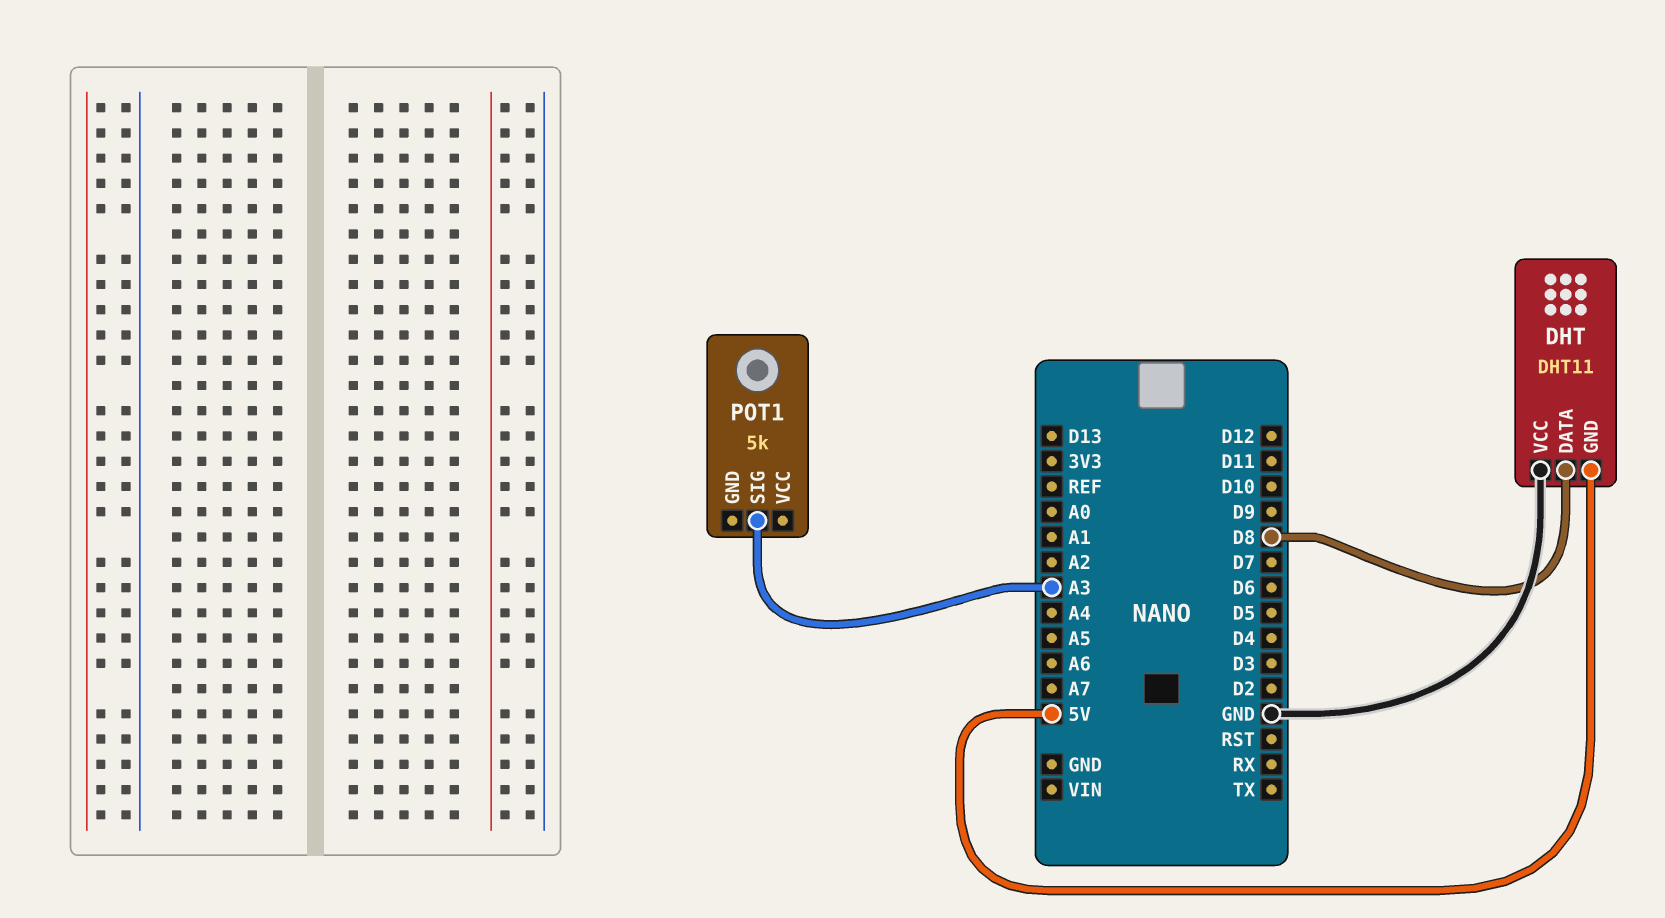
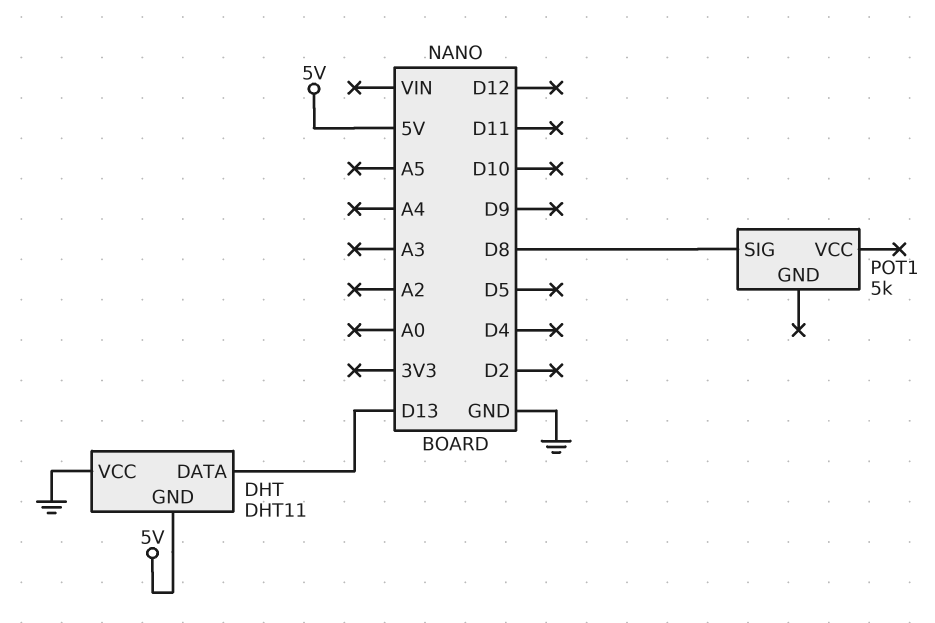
DHT pin DATA: D8 -> D13
POT1 pin SIG: A3 -> D8

